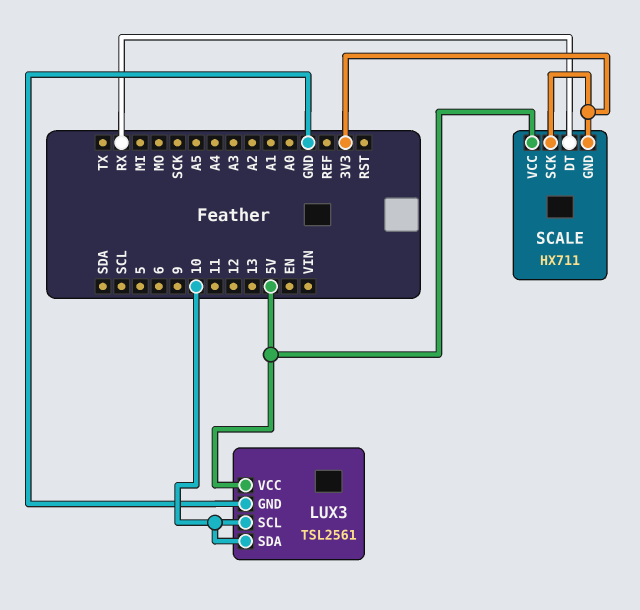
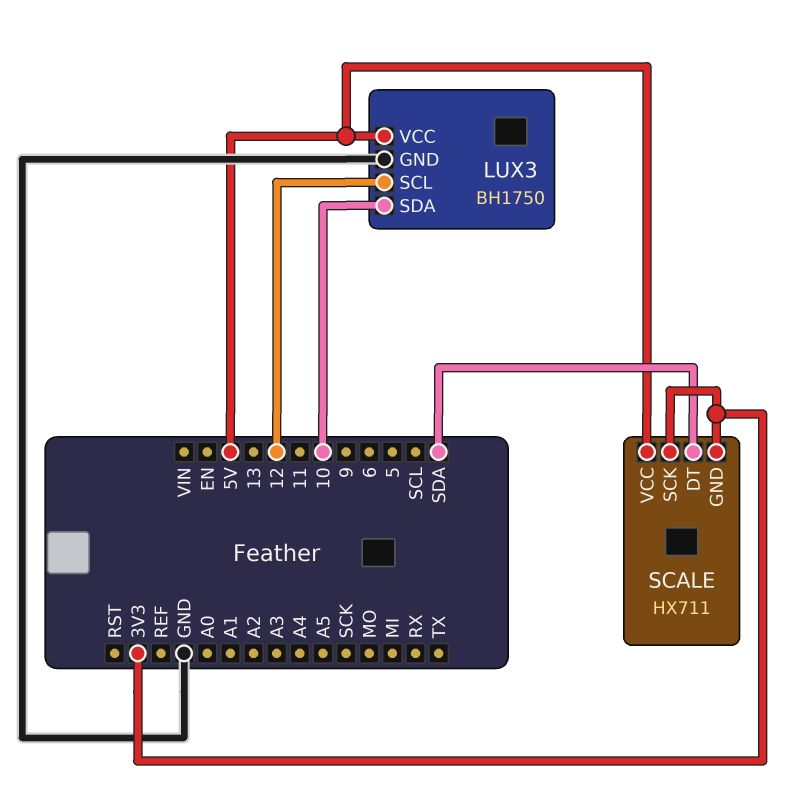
LUX3: TSL2561 -> BH1750
LUX3 pin SCL: 10 -> 12
SCALE pin DT: RX -> SDA

